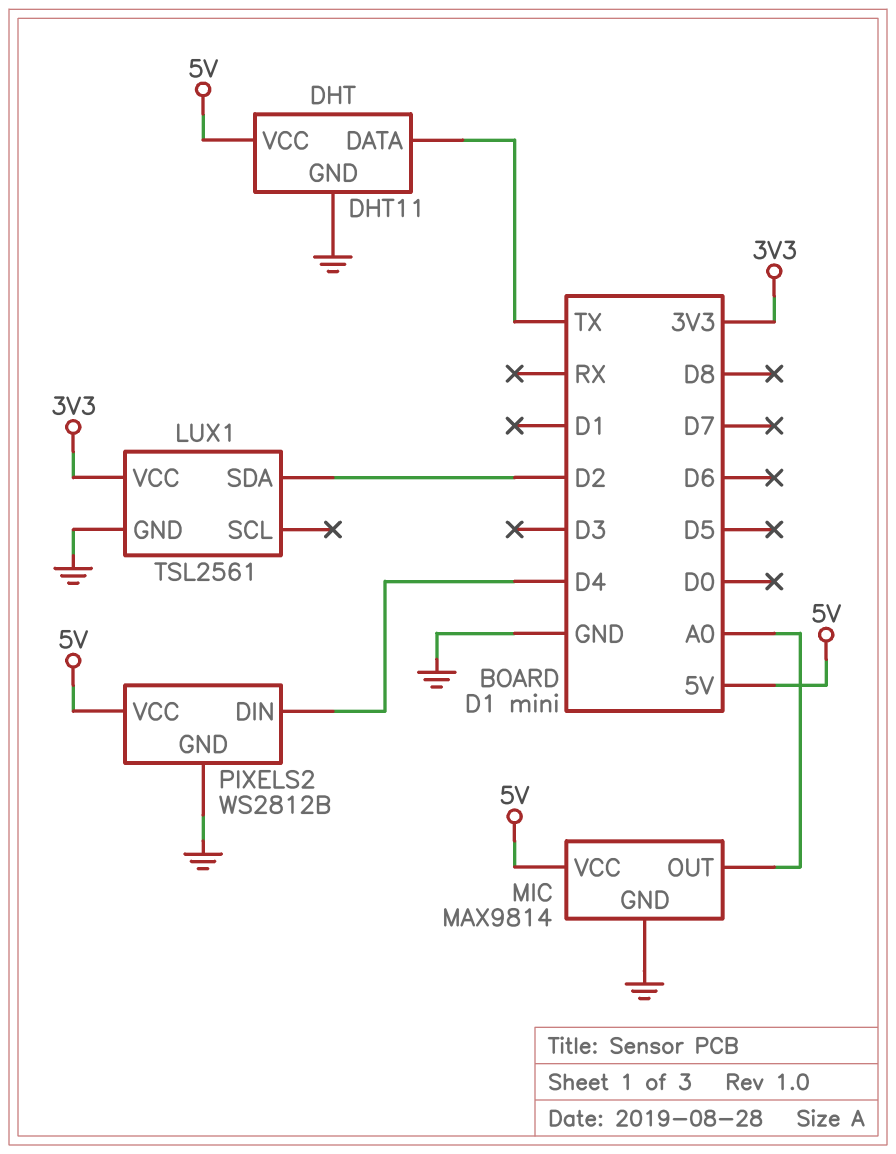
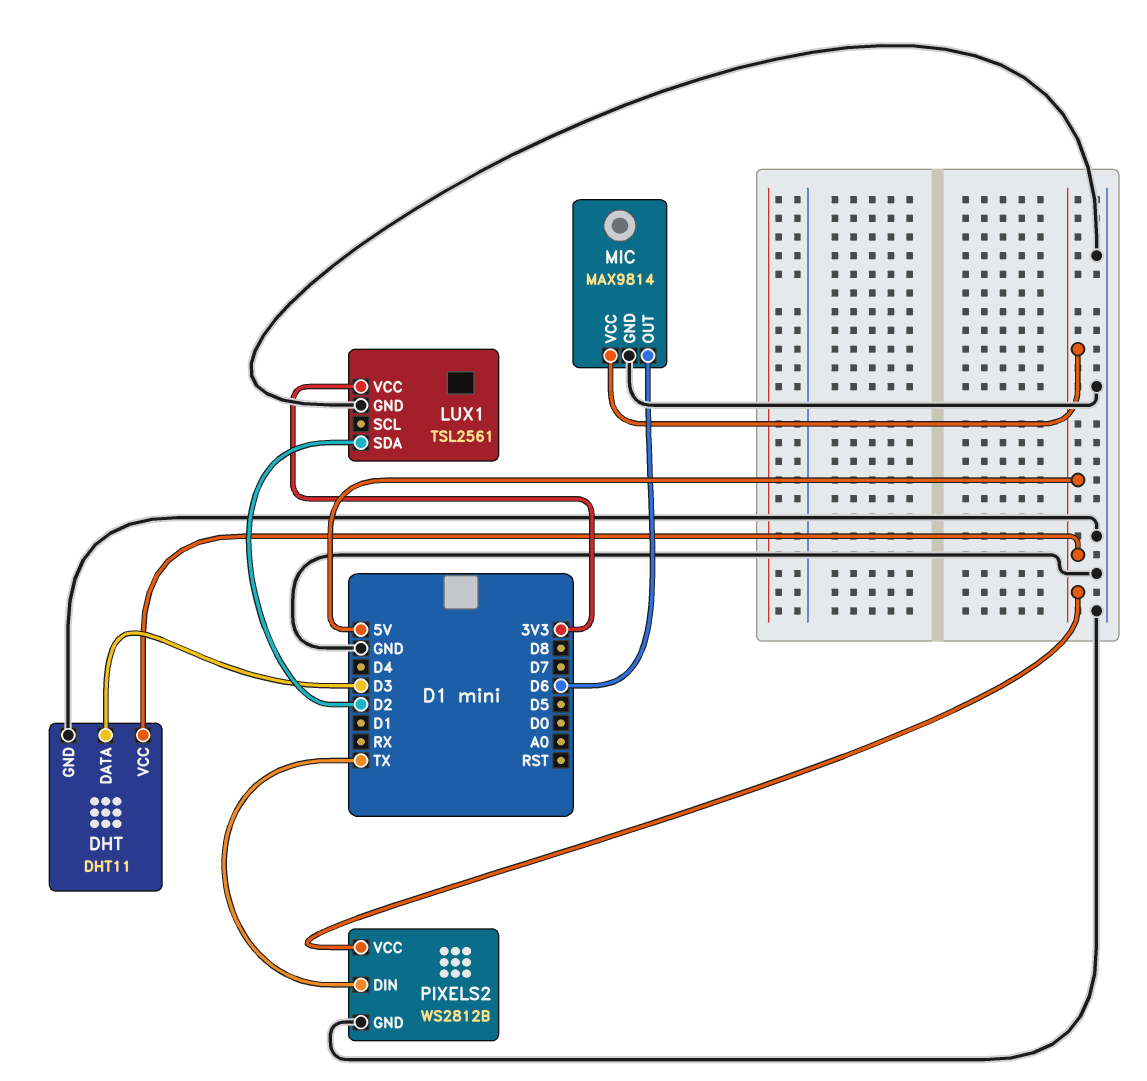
DHT pin DATA: TX -> D3
MIC pin OUT: A0 -> D6
PIXELS2 pin DIN: D4 -> TX

